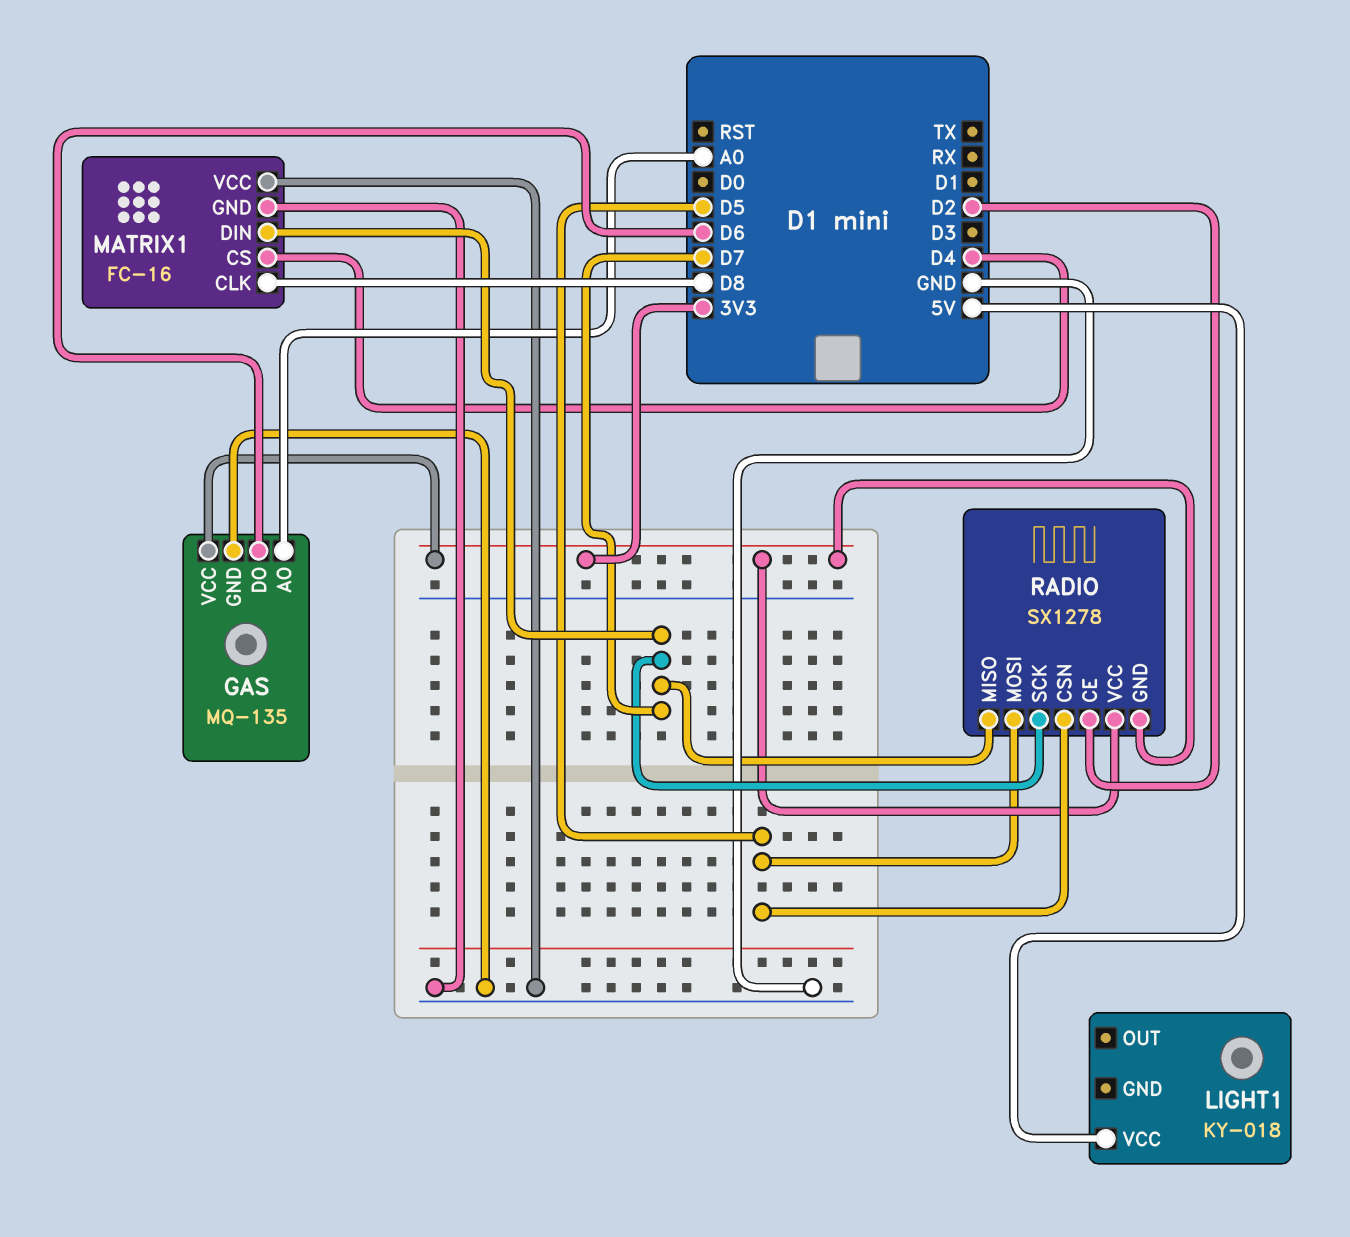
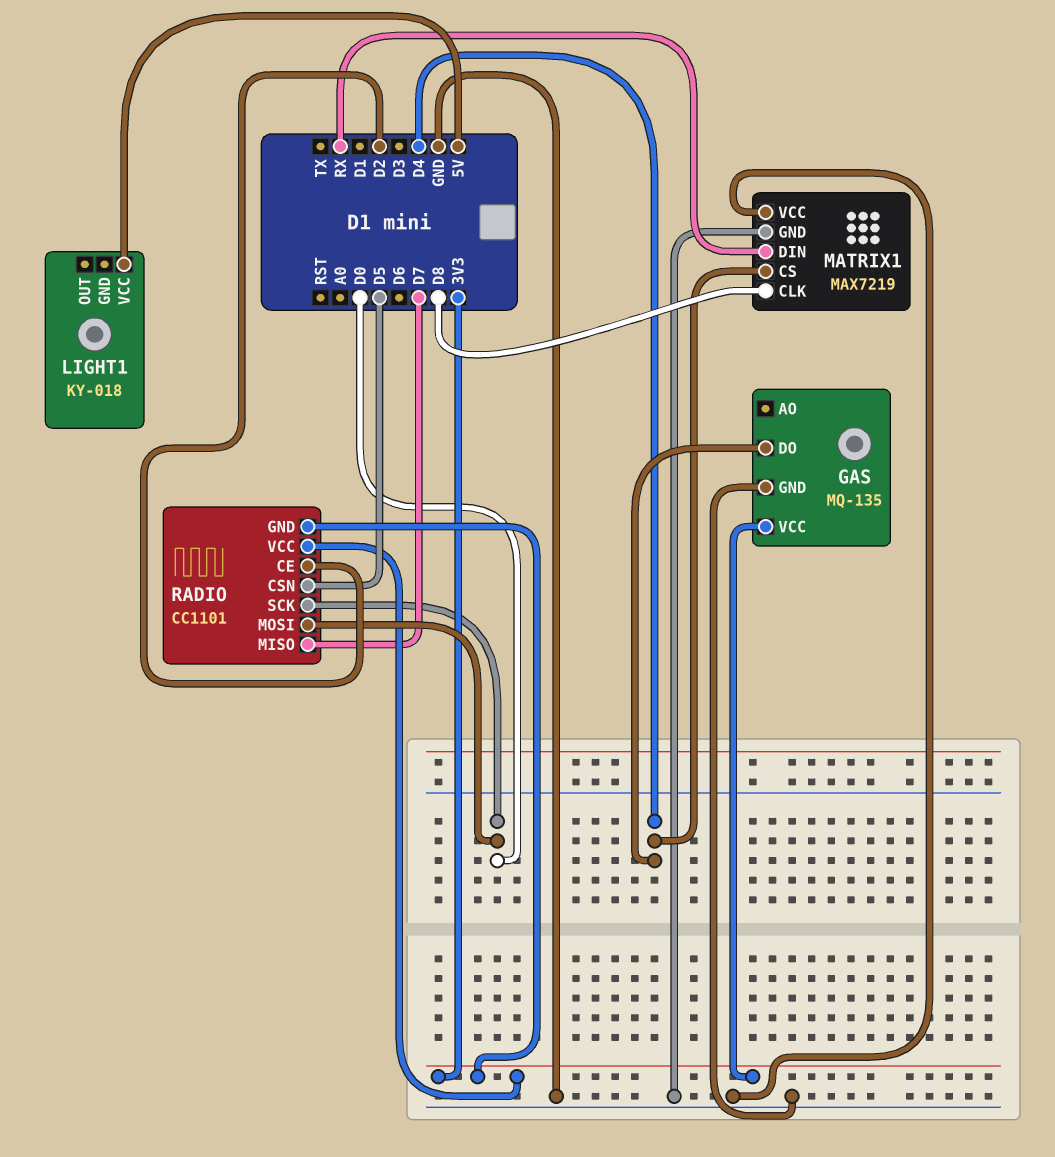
GAS pin AO: A0 -> none
GAS pin DO: D6 -> D4
MATRIX1: FC-16 -> MAX7219
MATRIX1 pin DIN: D7 -> RX
RADIO: SX1278 -> CC1101
RADIO pin MOSI: D5 -> D0
RADIO pin SCK: D7 -> D0

